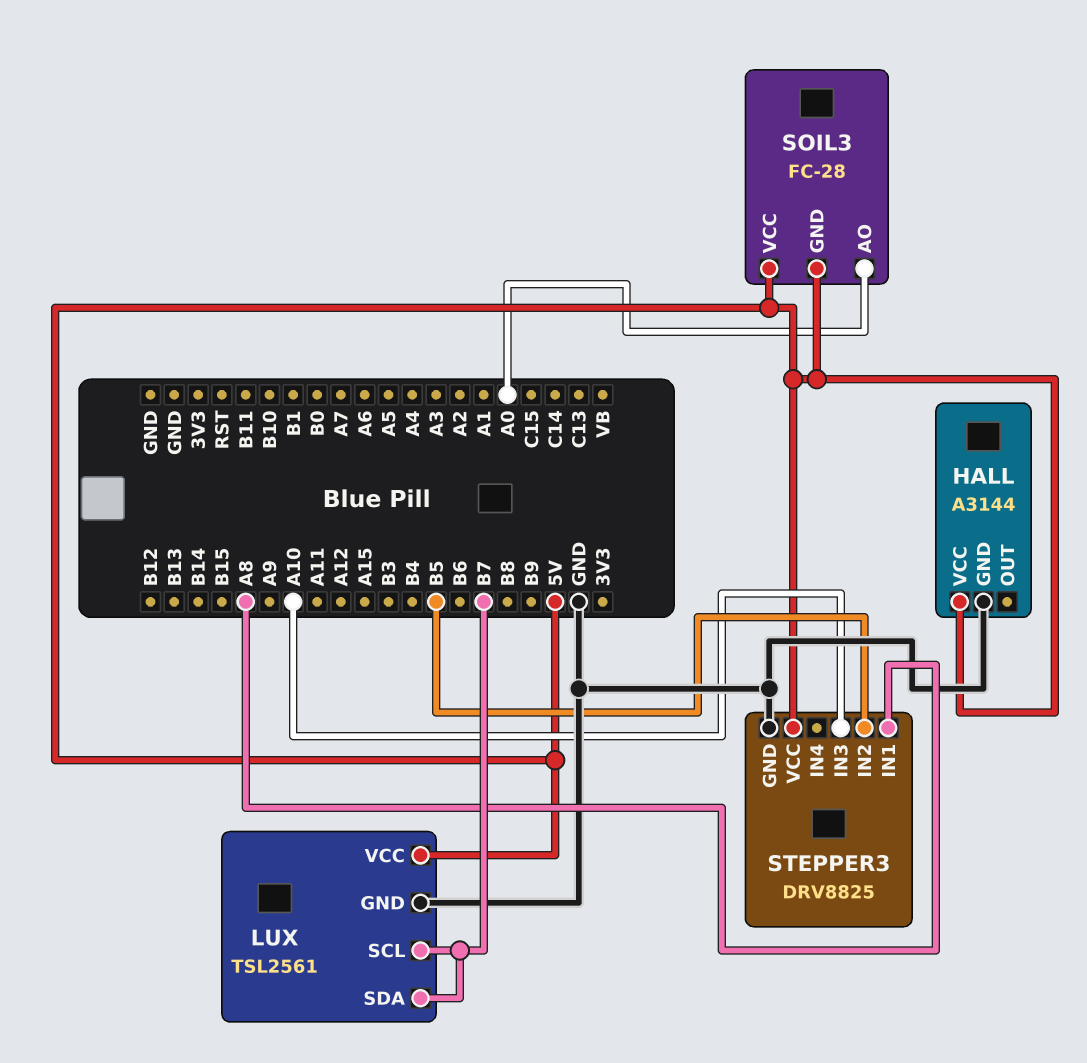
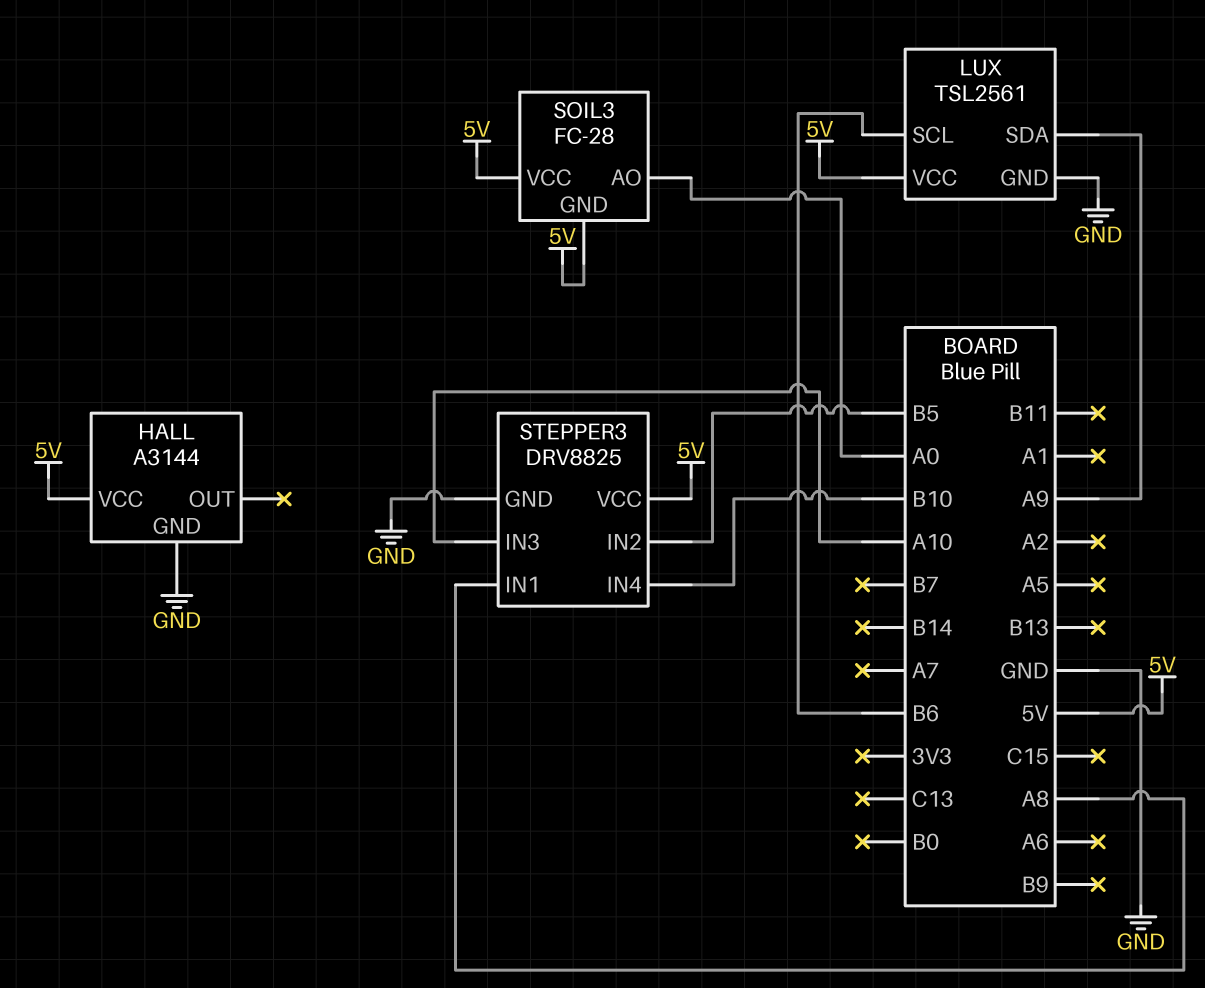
LUX pin SCL: B7 -> B6
LUX pin SDA: B7 -> A9
STEPPER3 pin IN4: none -> B10

